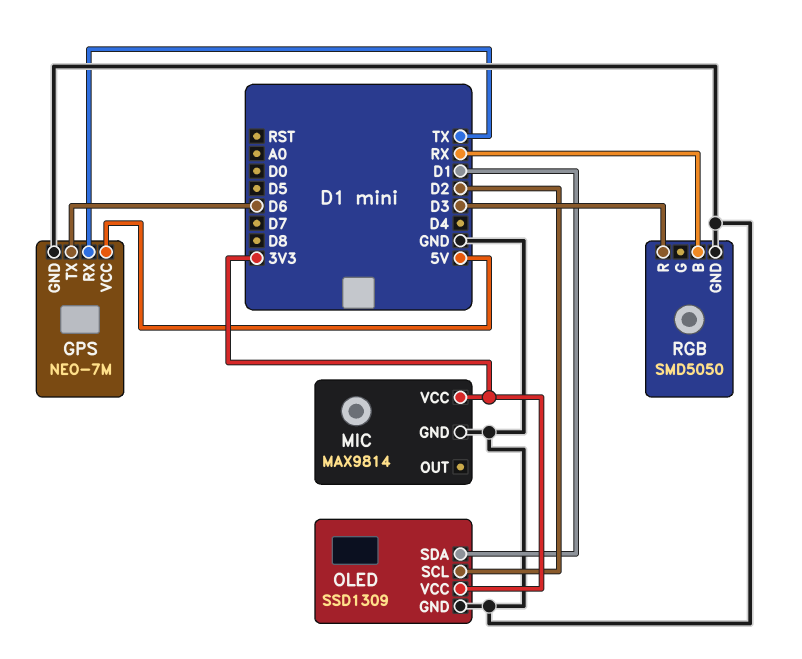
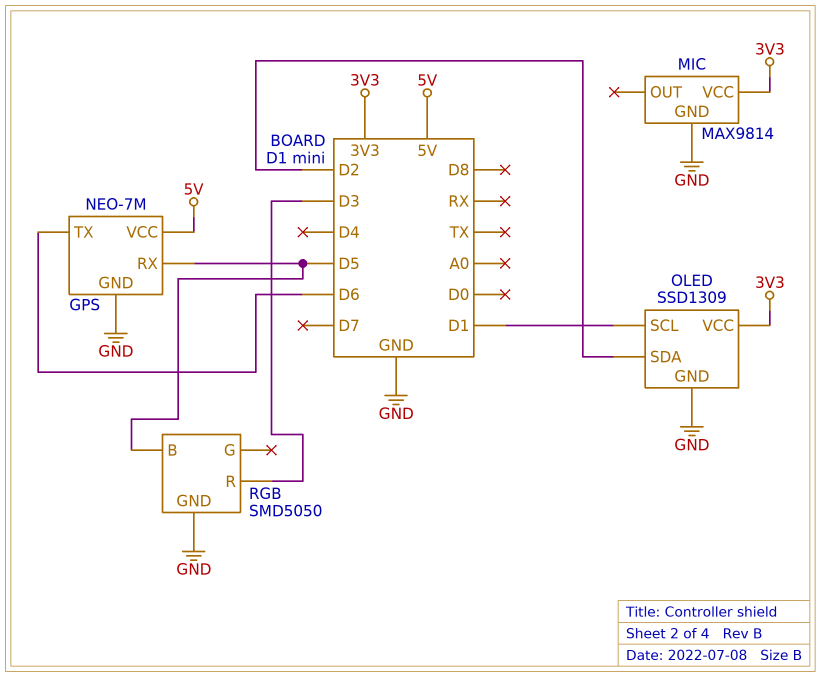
GPS pin RX: TX -> D5
OLED pin SCL: D2 -> D1
OLED pin SDA: D1 -> D2
RGB pin B: RX -> D5

